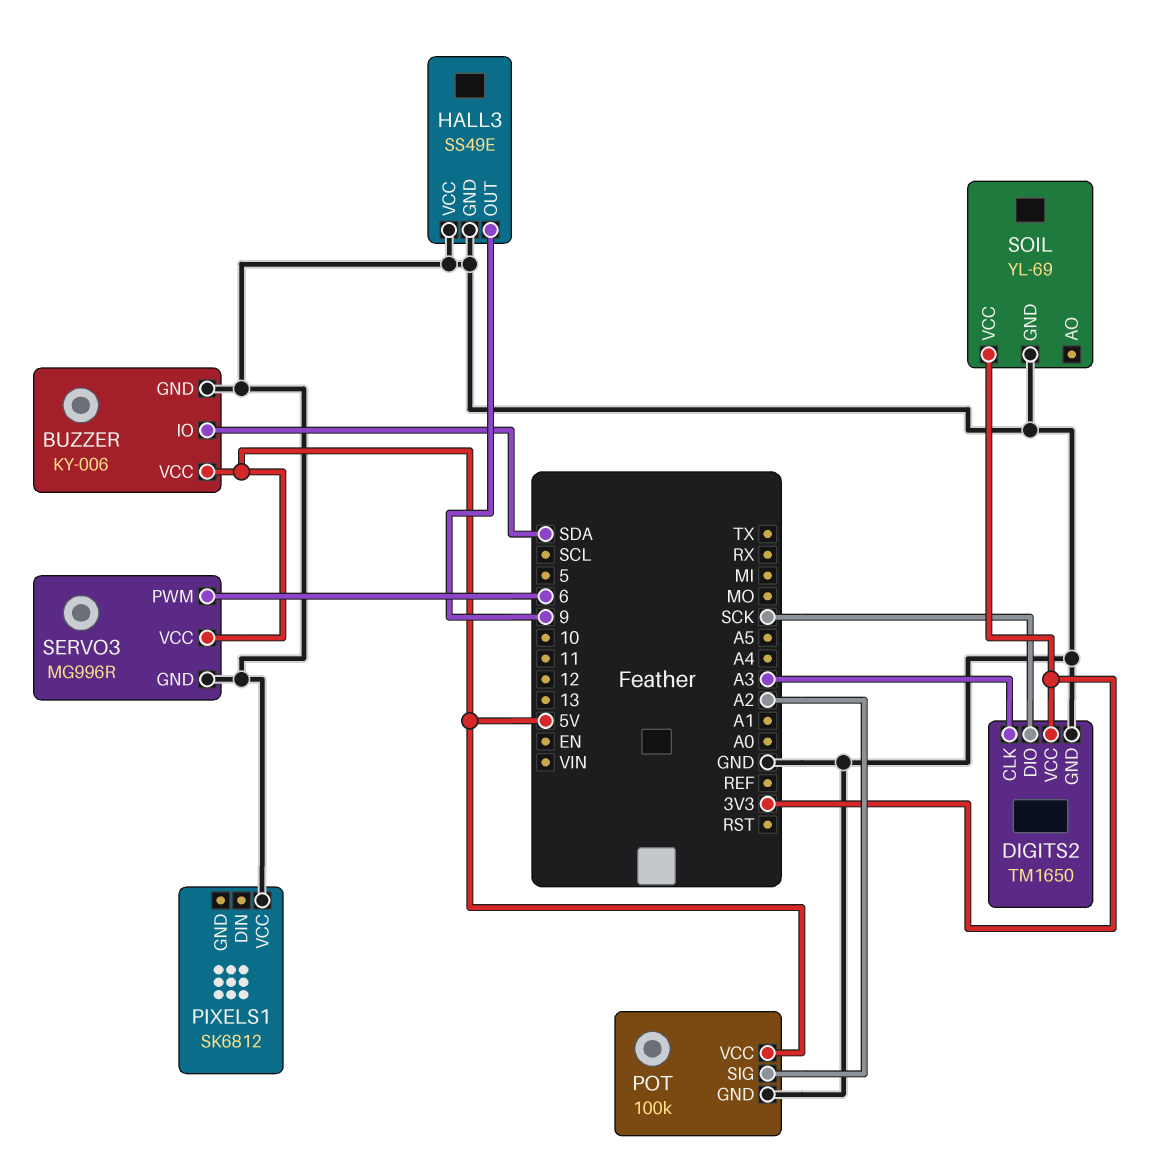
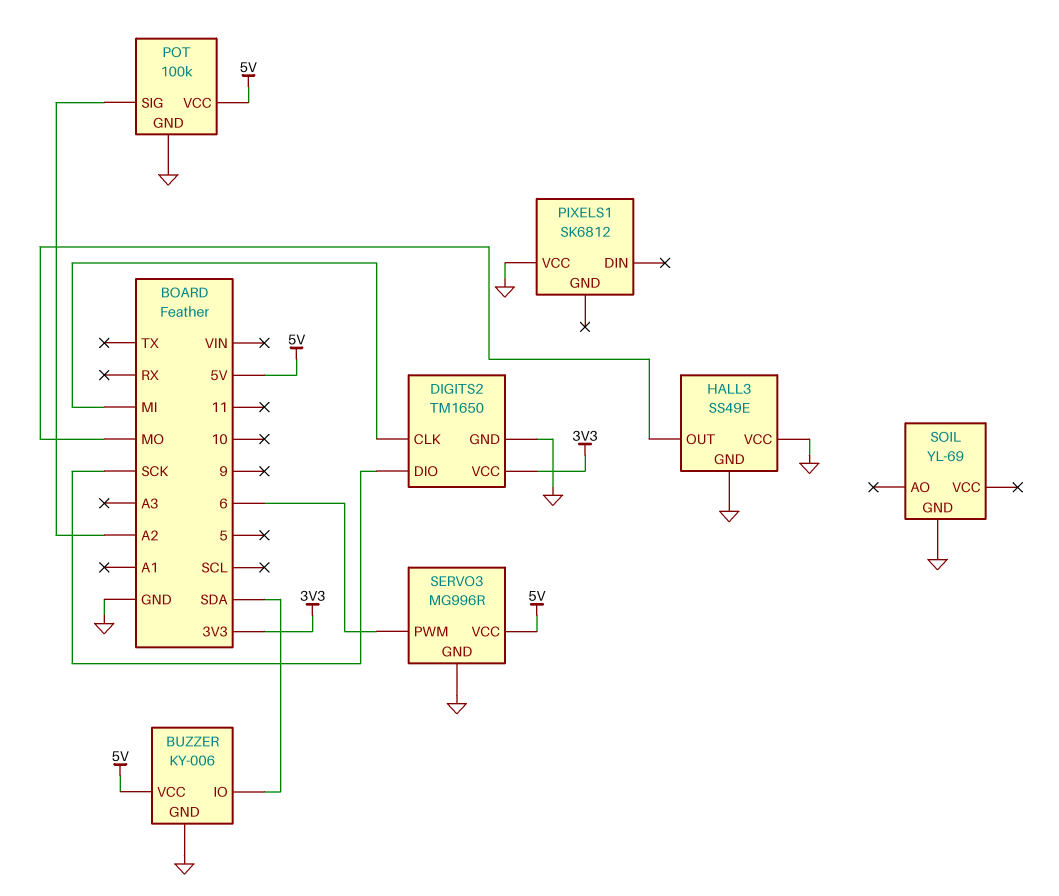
DIGITS2 pin CLK: A3 -> MI
HALL3 pin OUT: 9 -> MO
SOIL pin VCC: 3V3 -> none

